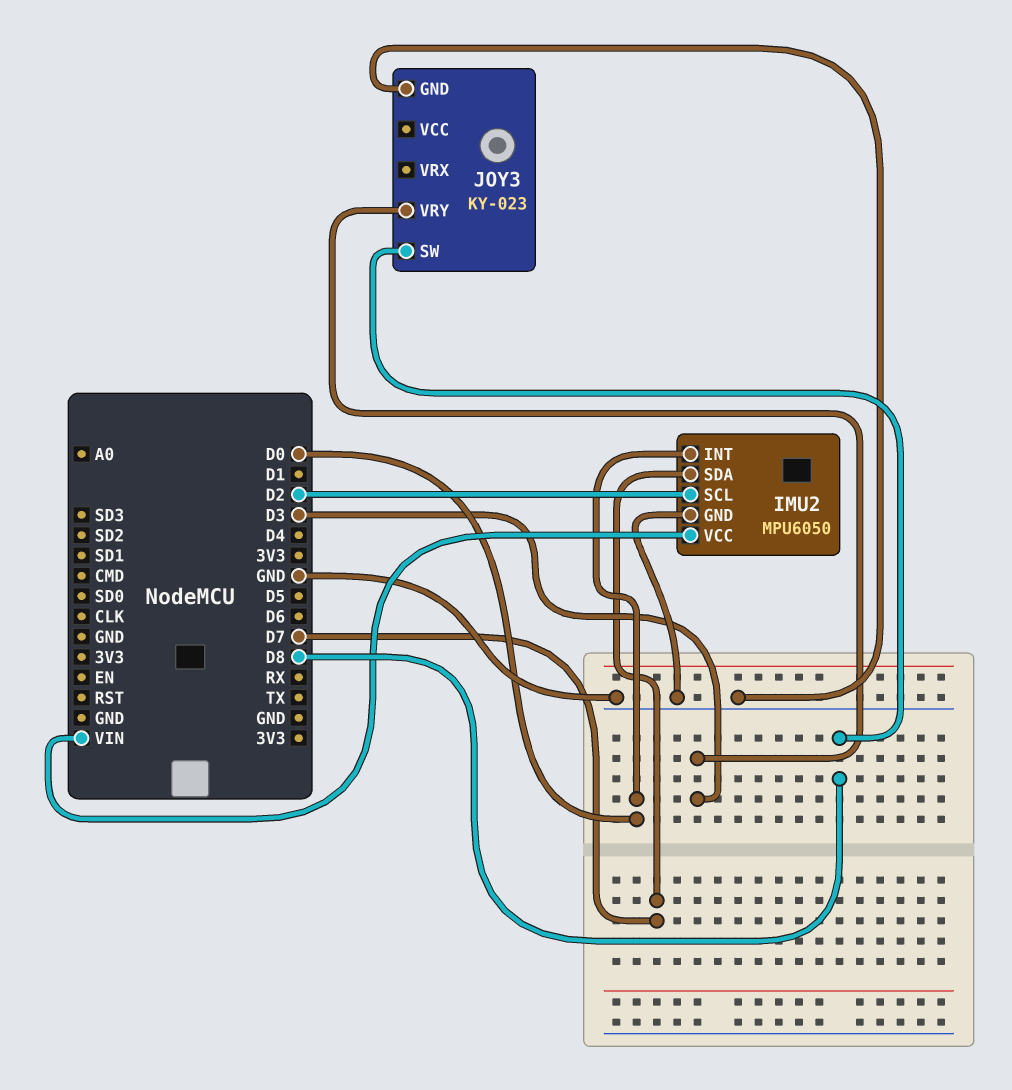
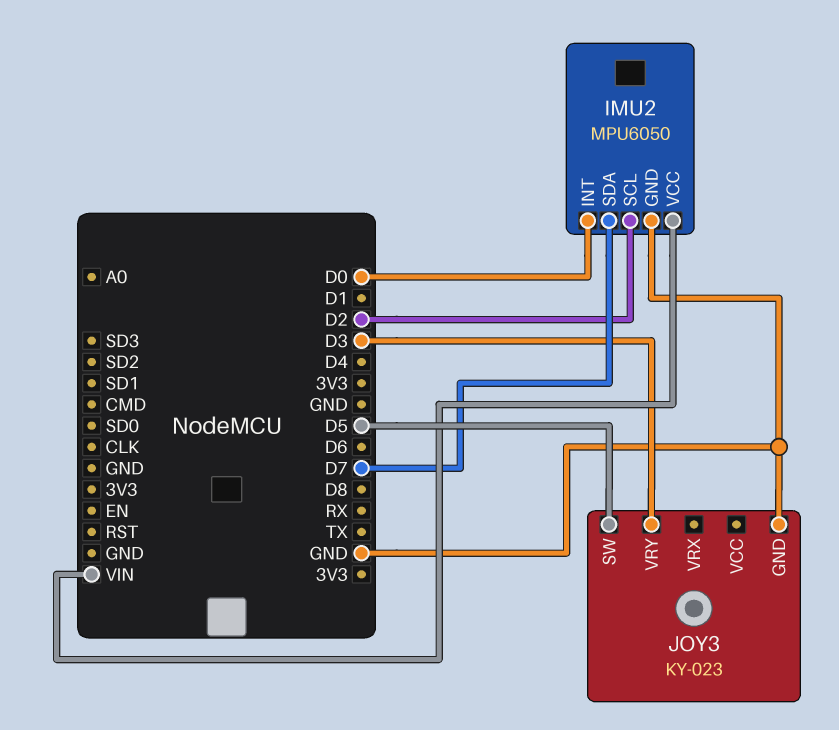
JOY3 pin SW: D8 -> D5

